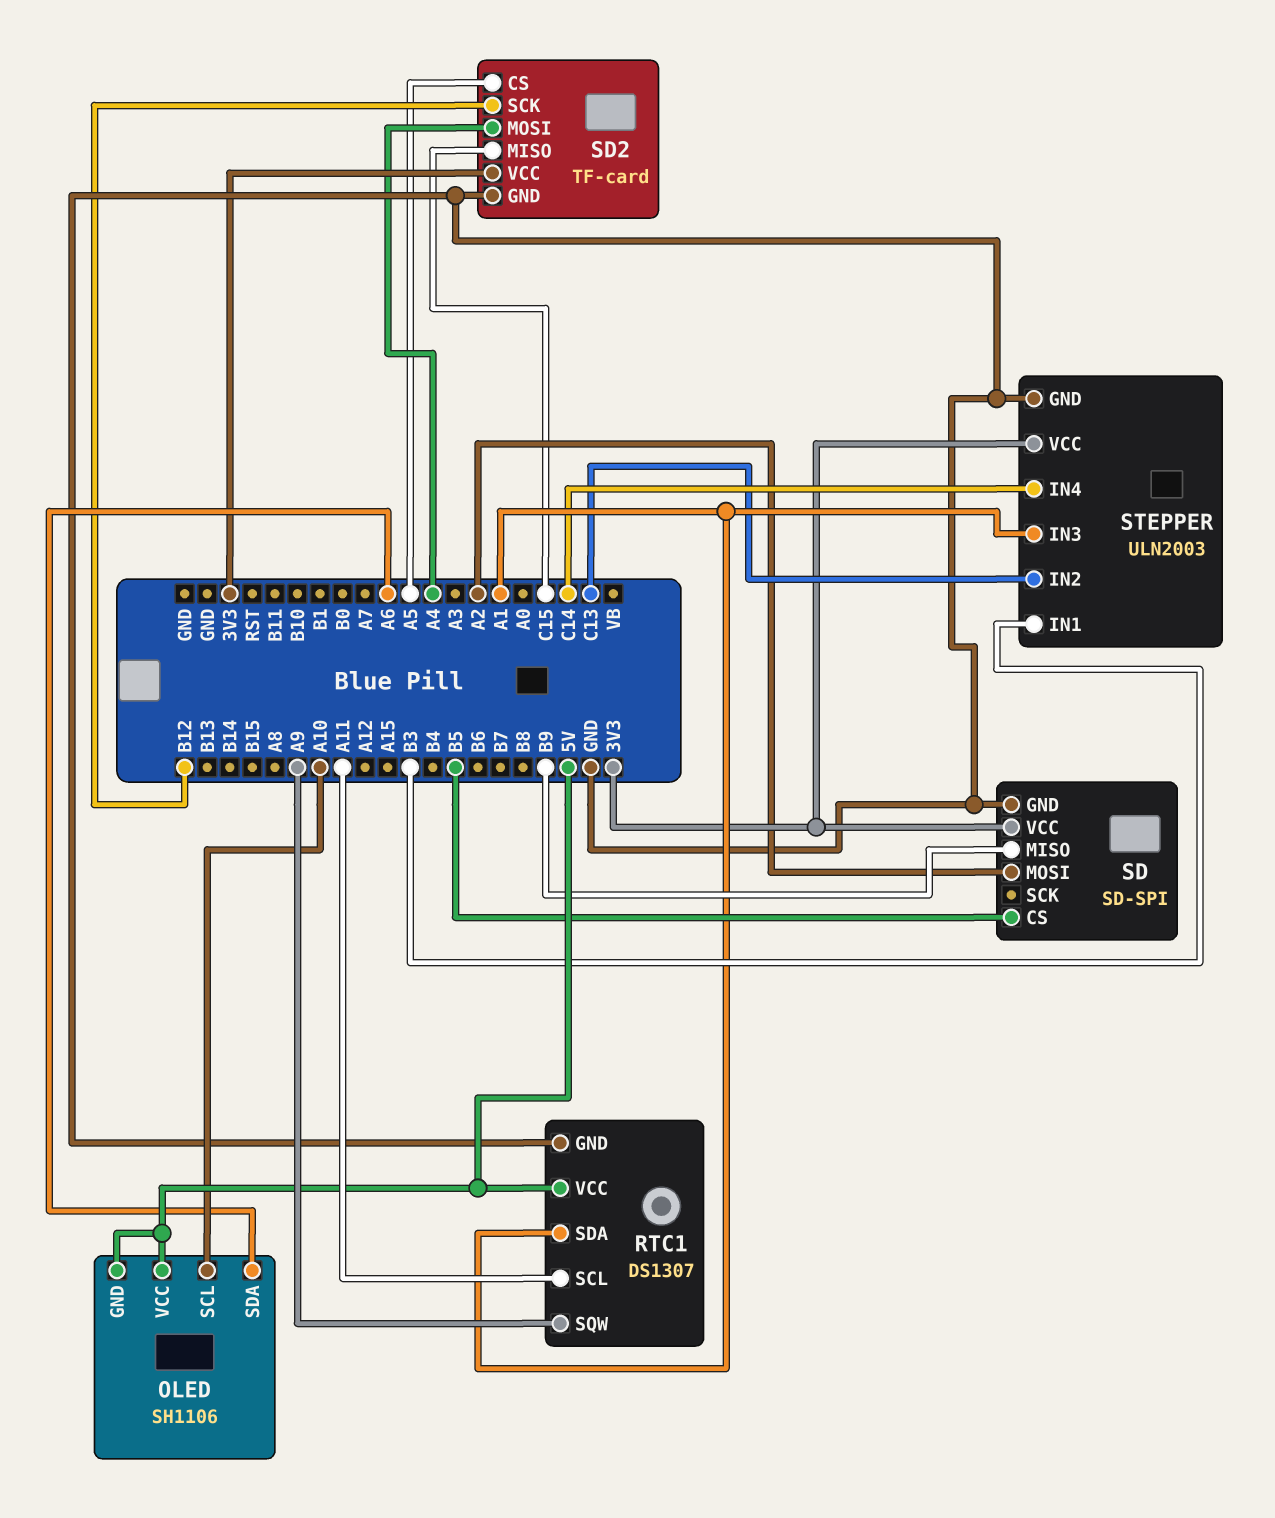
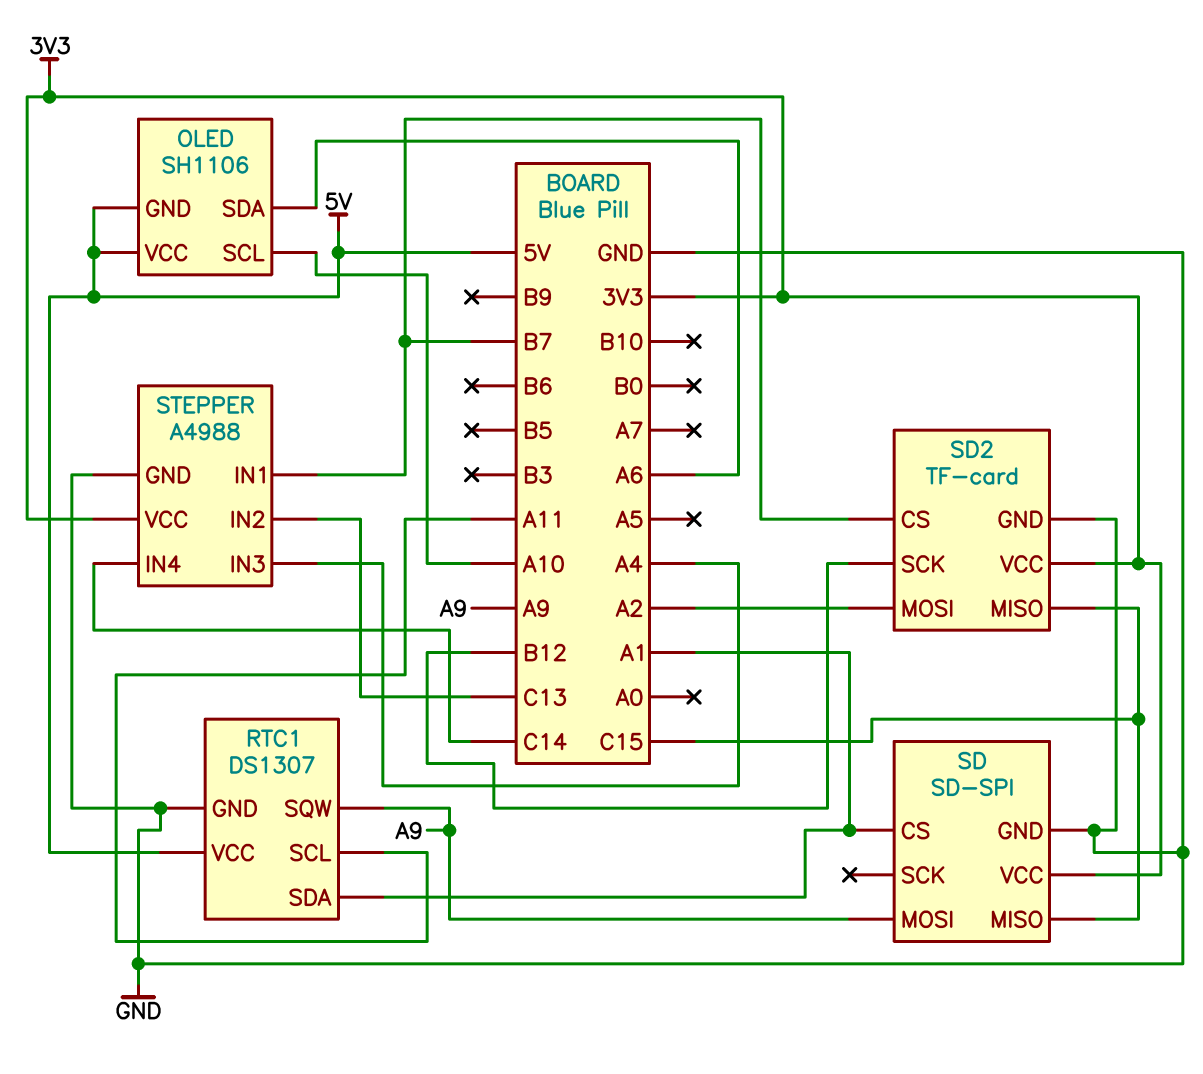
SD pin CS: B5 -> A1
SD pin MISO: B9 -> C15
SD pin MOSI: A2 -> A9
SD2 pin CS: A5 -> B7
SD2 pin MOSI: A4 -> A2
STEPPER: ULN2003 -> A4988
STEPPER pin IN1: B3 -> B7
STEPPER pin IN3: A1 -> A4

